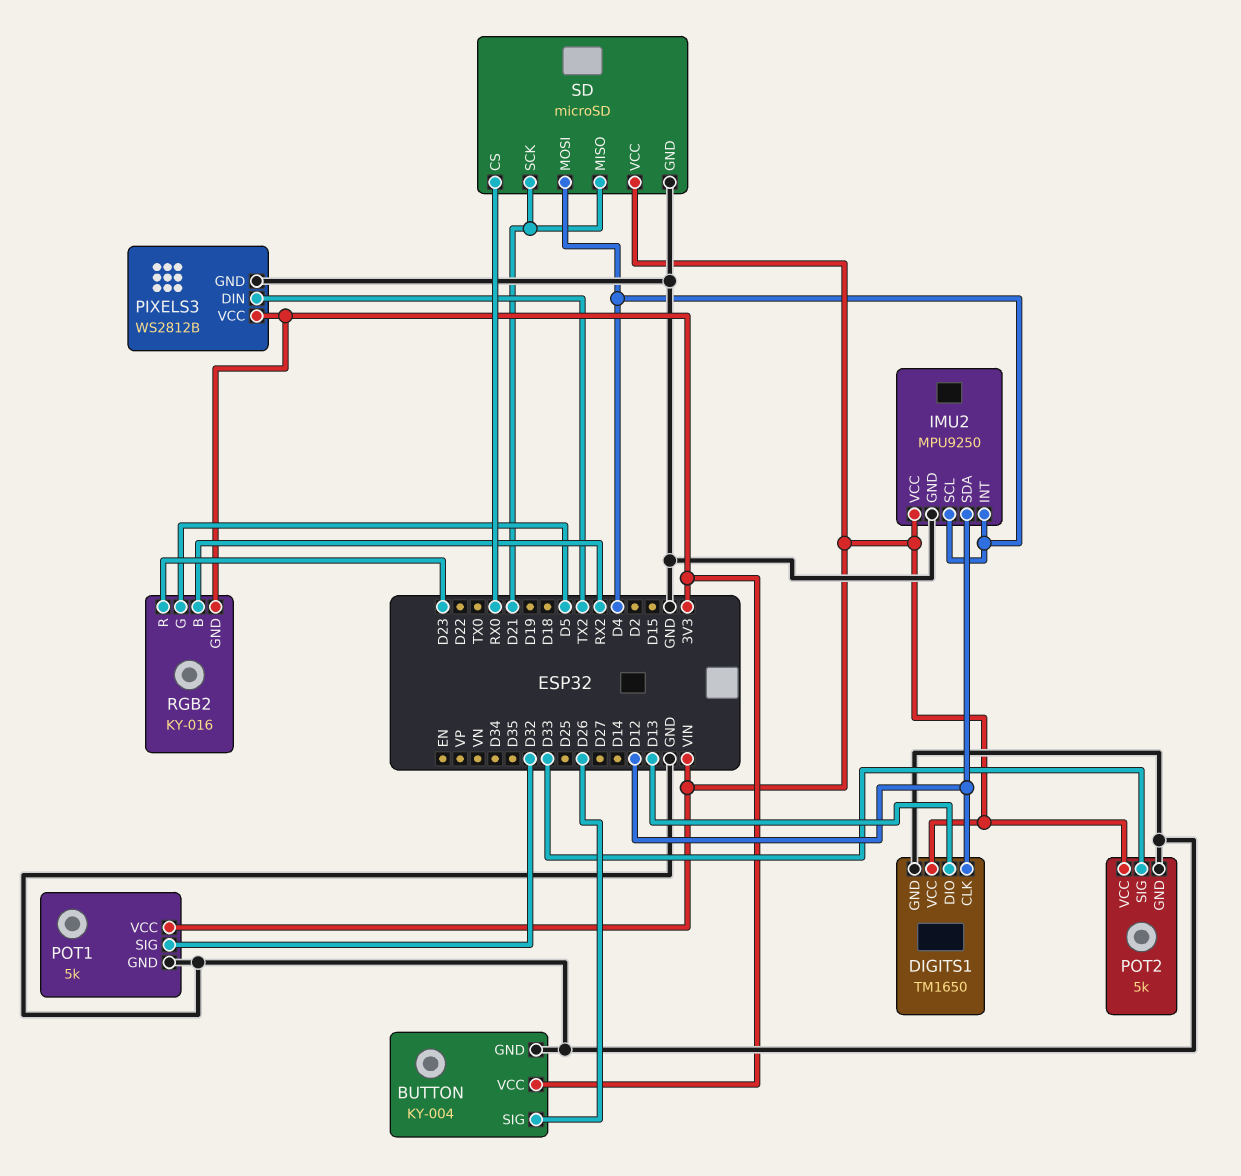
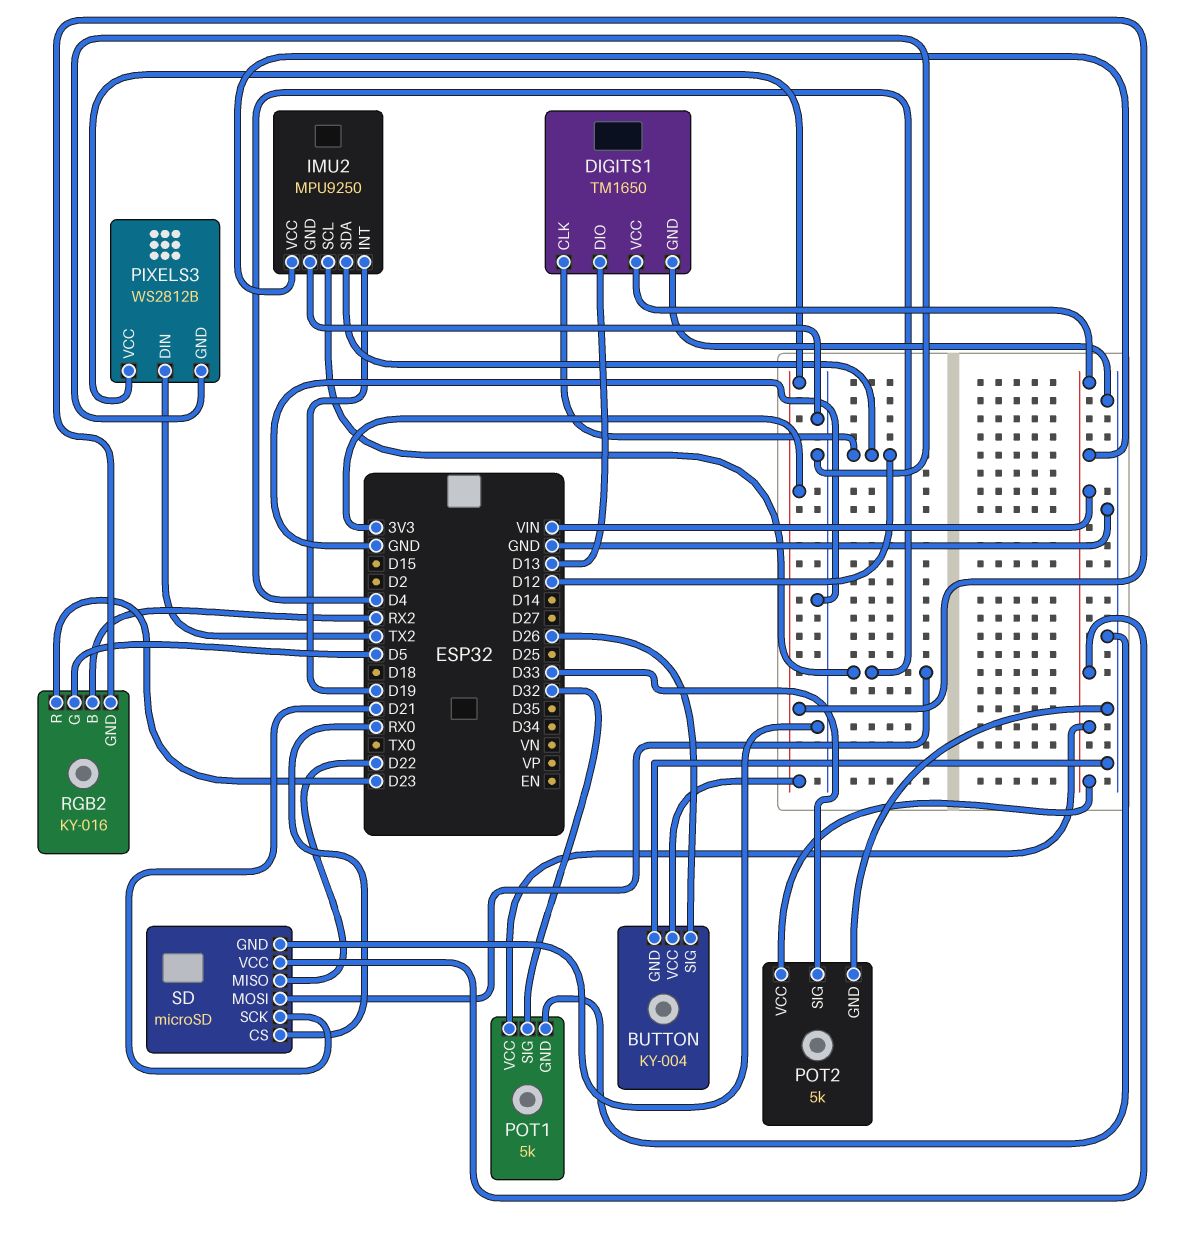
IMU2 pin INT: D4 -> D19
SD pin MISO: D21 -> D22

